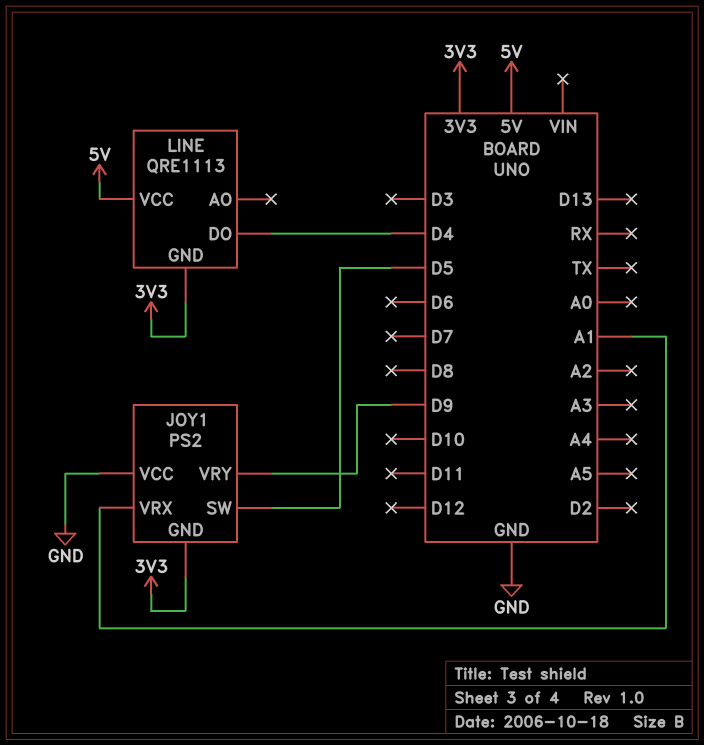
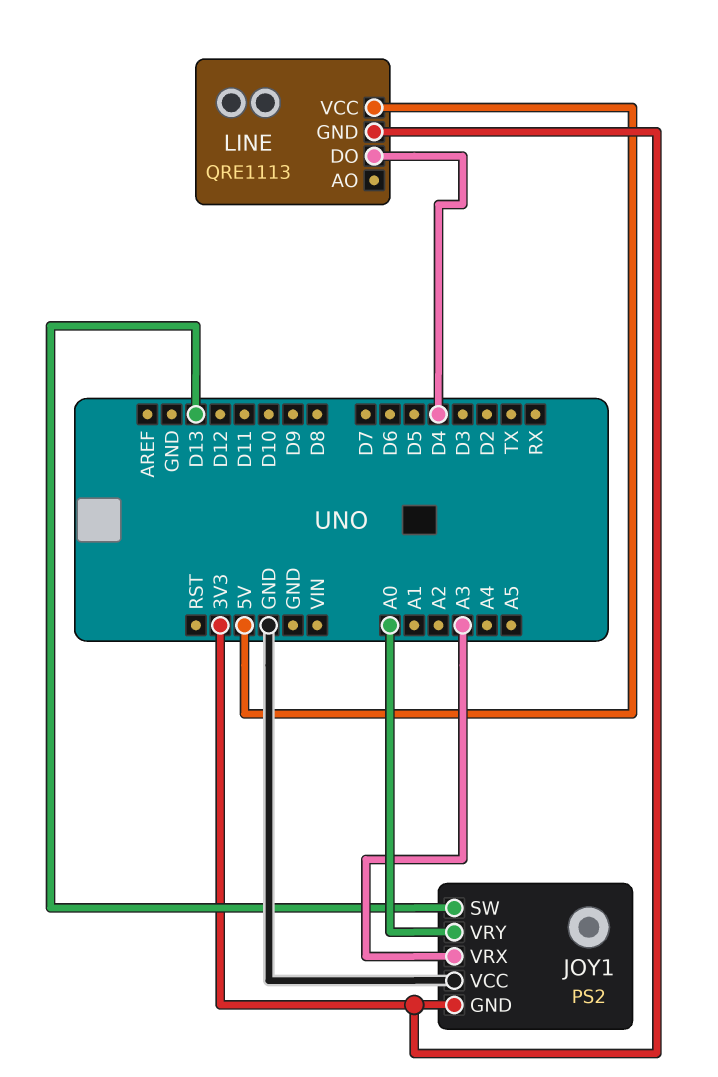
JOY1 pin SW: D5 -> D13
JOY1 pin VRX: A1 -> A3
JOY1 pin VRY: D9 -> A0

